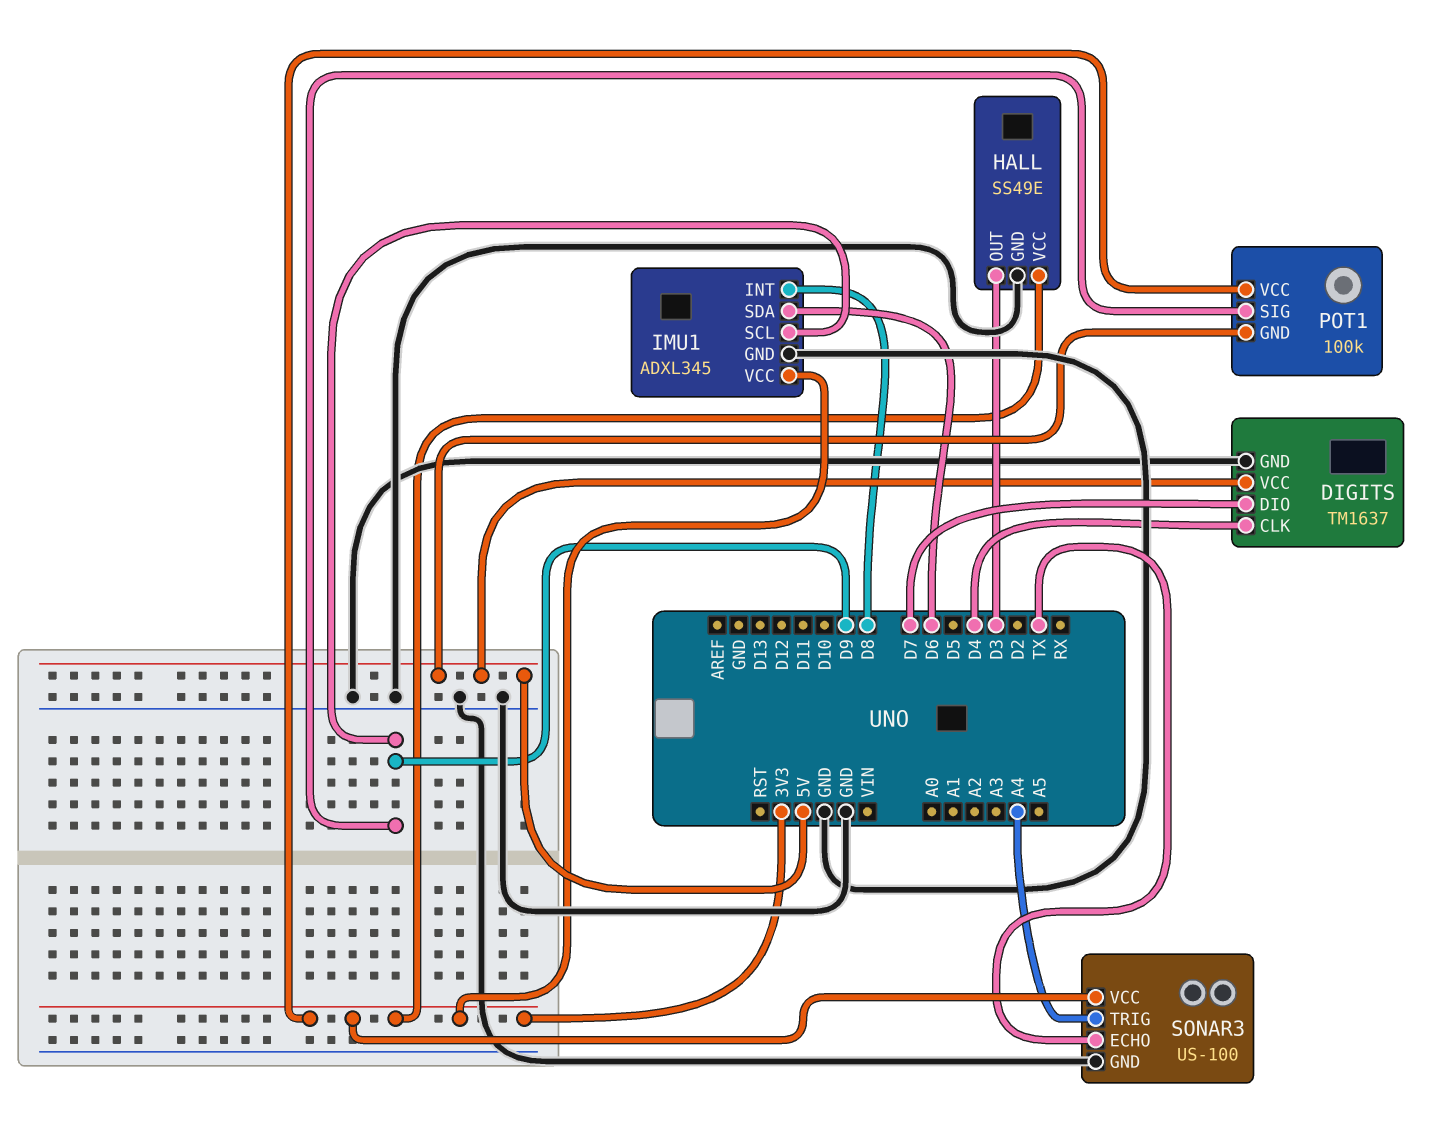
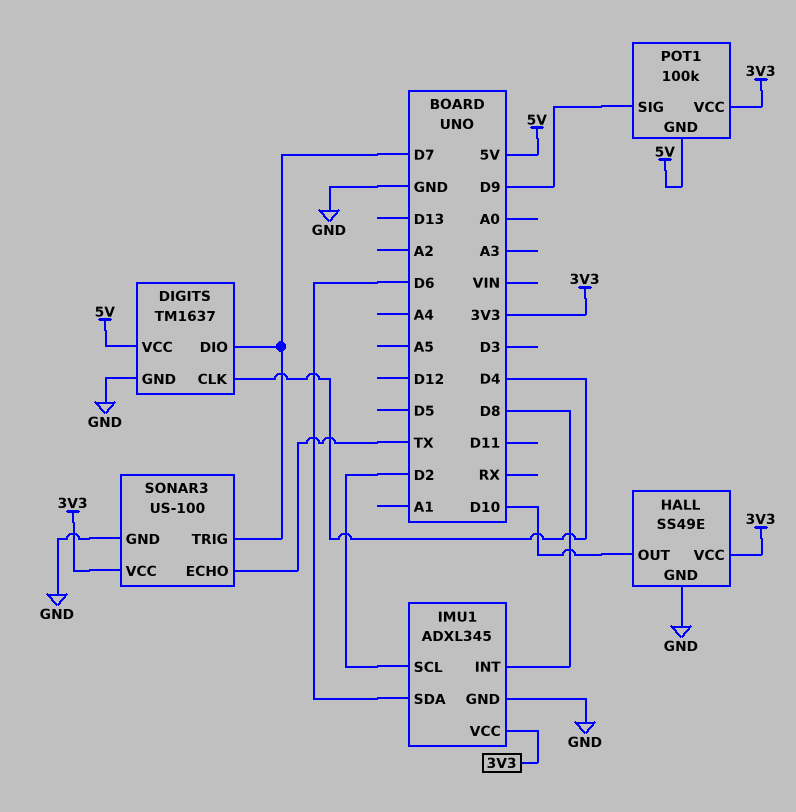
HALL pin OUT: D3 -> D10
IMU1 pin SCL: D9 -> D2
SONAR3 pin TRIG: A4 -> D7

